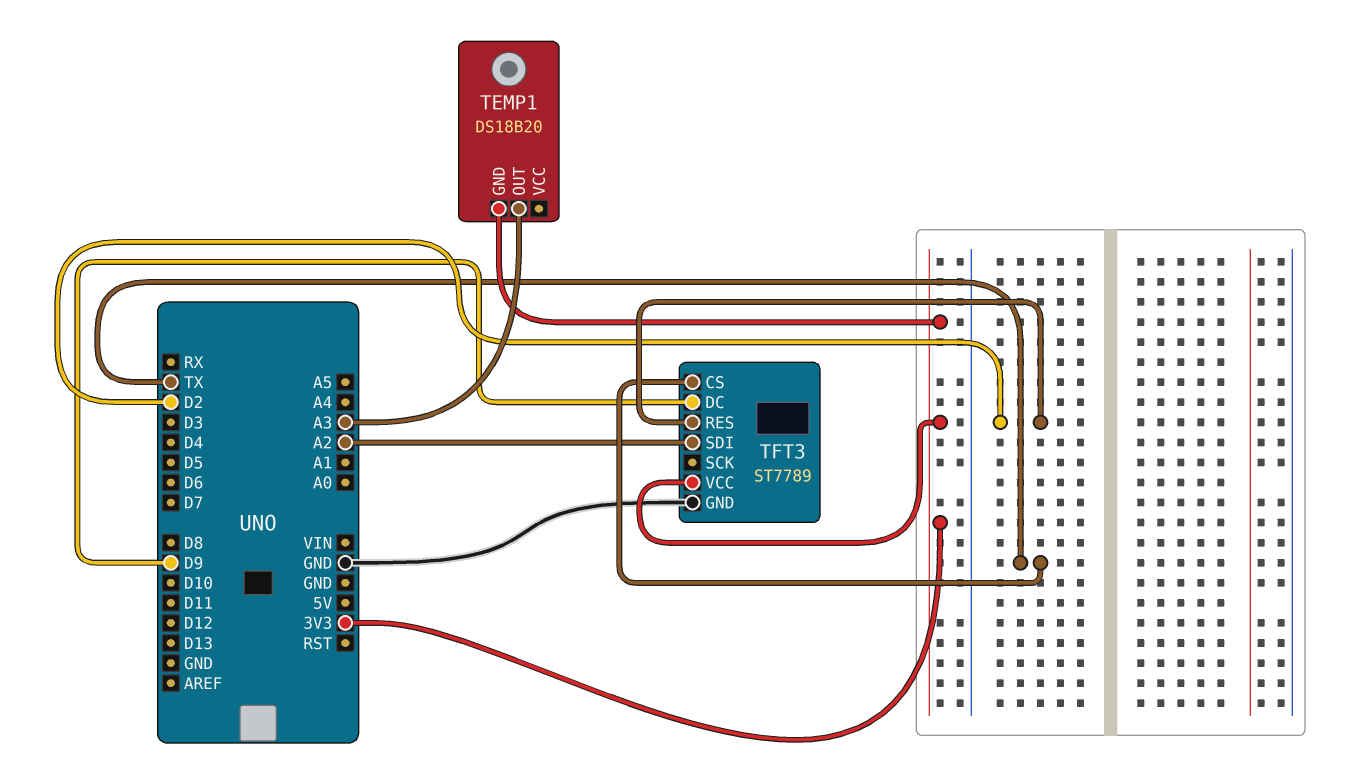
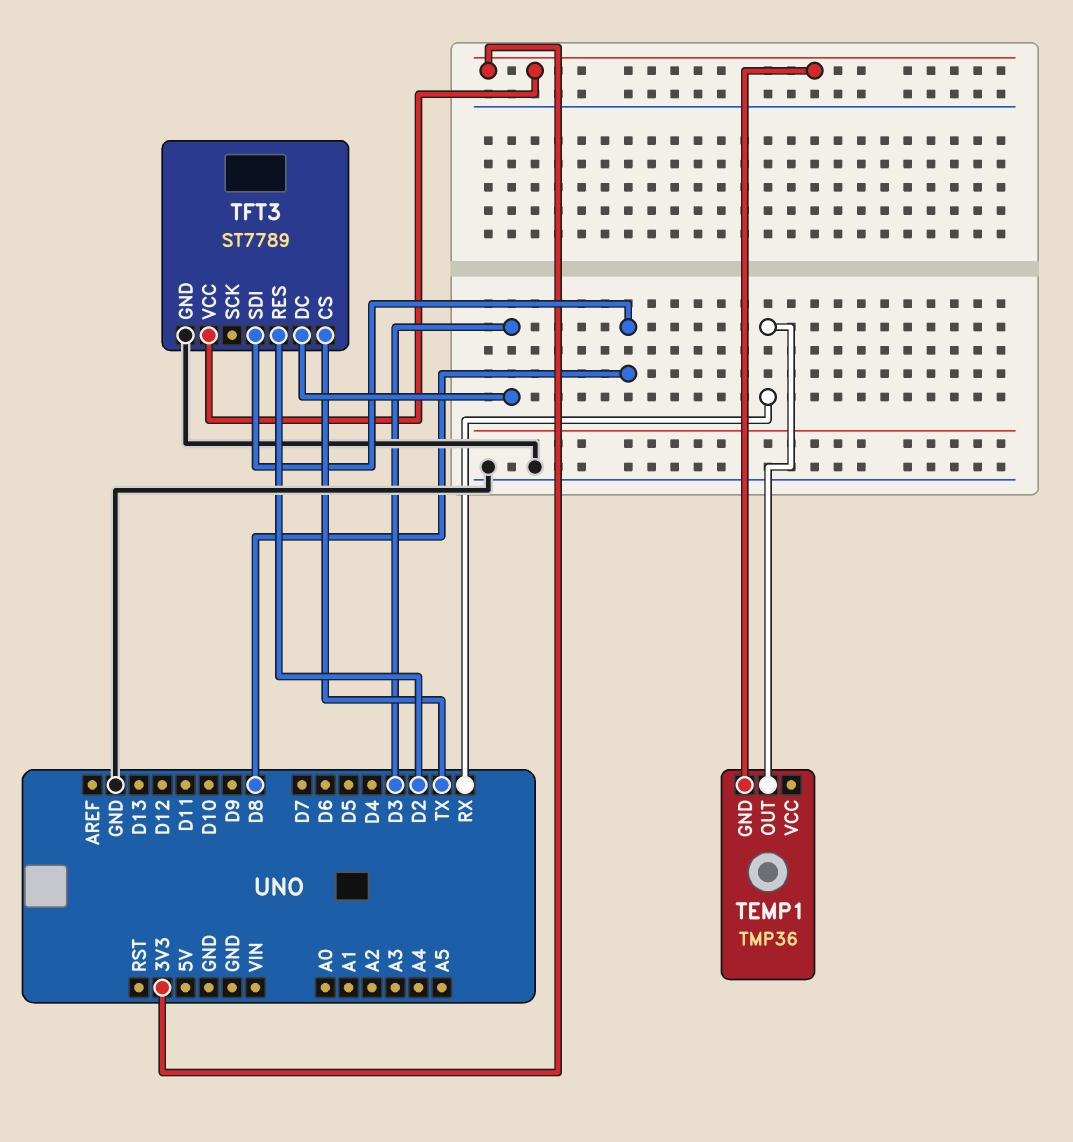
TEMP1: DS18B20 -> TMP36
TEMP1 pin OUT: A3 -> RX
TFT3 pin DC: D9 -> D3
TFT3 pin SDI: A2 -> D8

